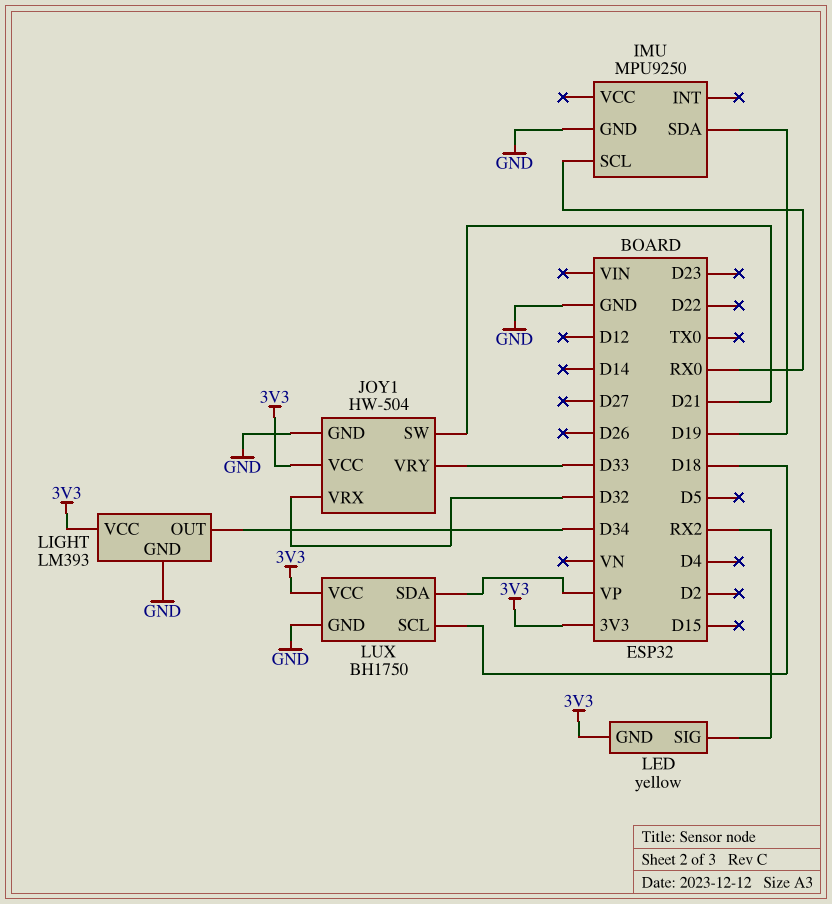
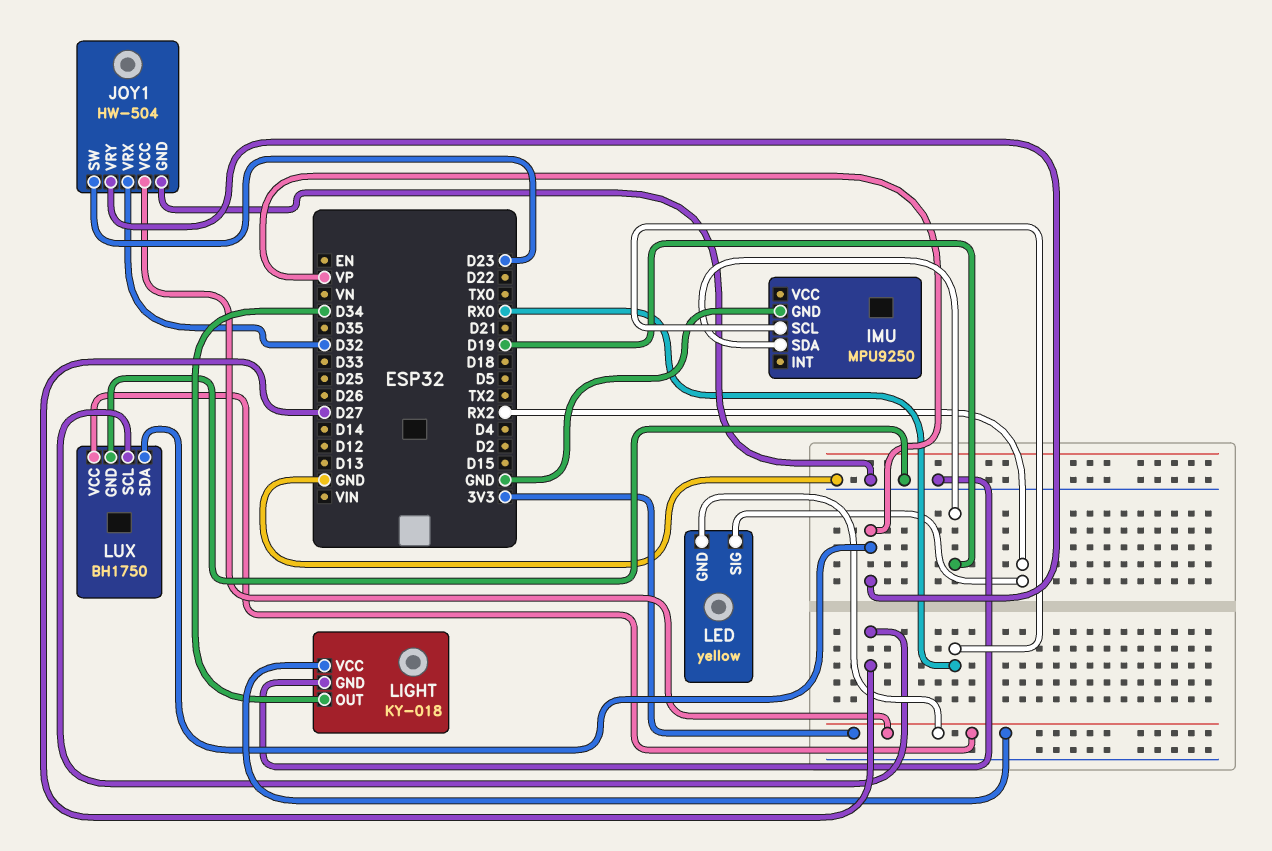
JOY1 pin SW: D21 -> D23
JOY1 pin VRY: D33 -> VP
LIGHT: LM393 -> KY-018
LUX pin SCL: D18 -> D27

